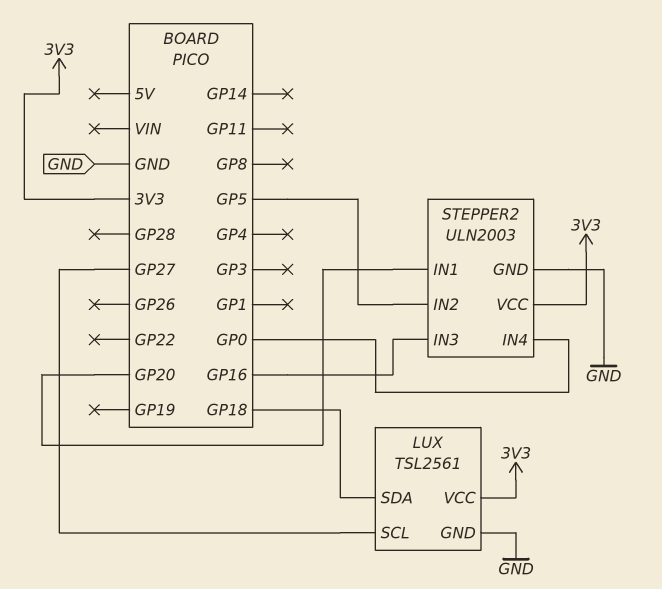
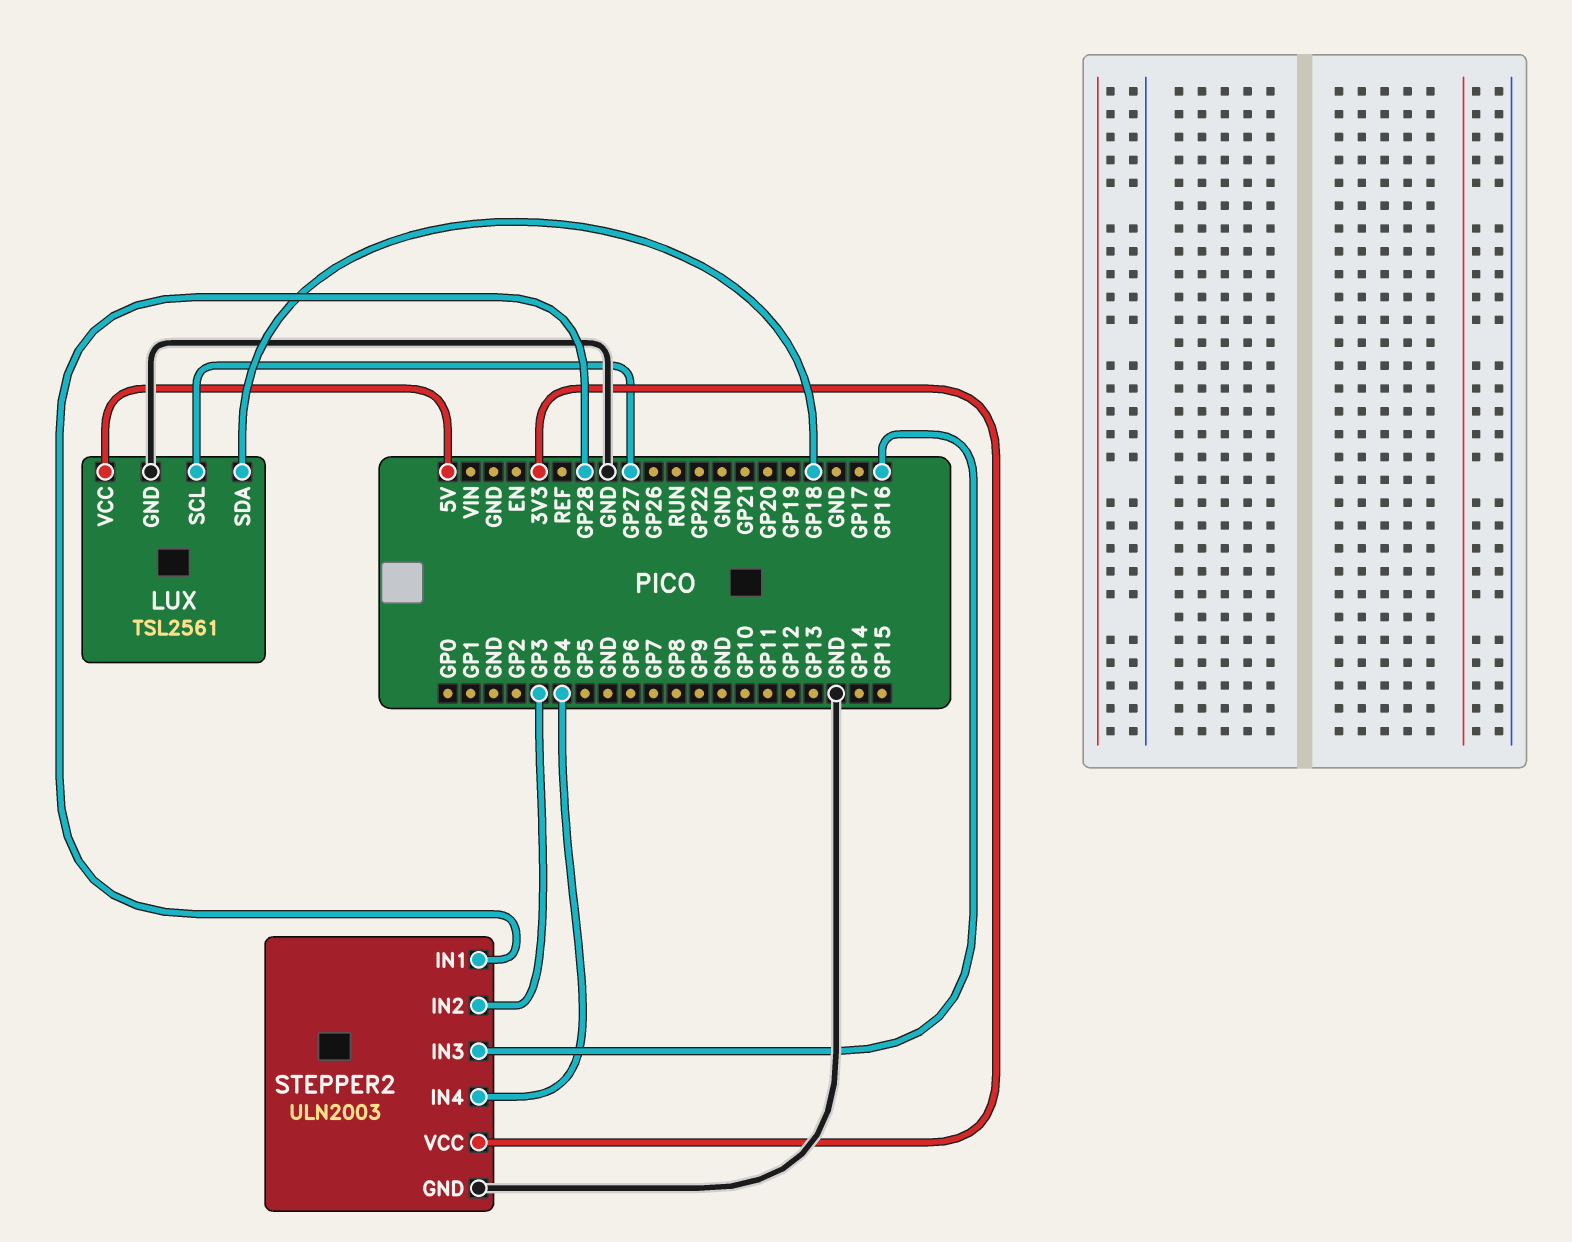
LUX pin VCC: 3V3 -> 5V
STEPPER2 pin IN1: GP20 -> GP28
STEPPER2 pin IN2: GP5 -> GP3
STEPPER2 pin IN4: GP0 -> GP4

